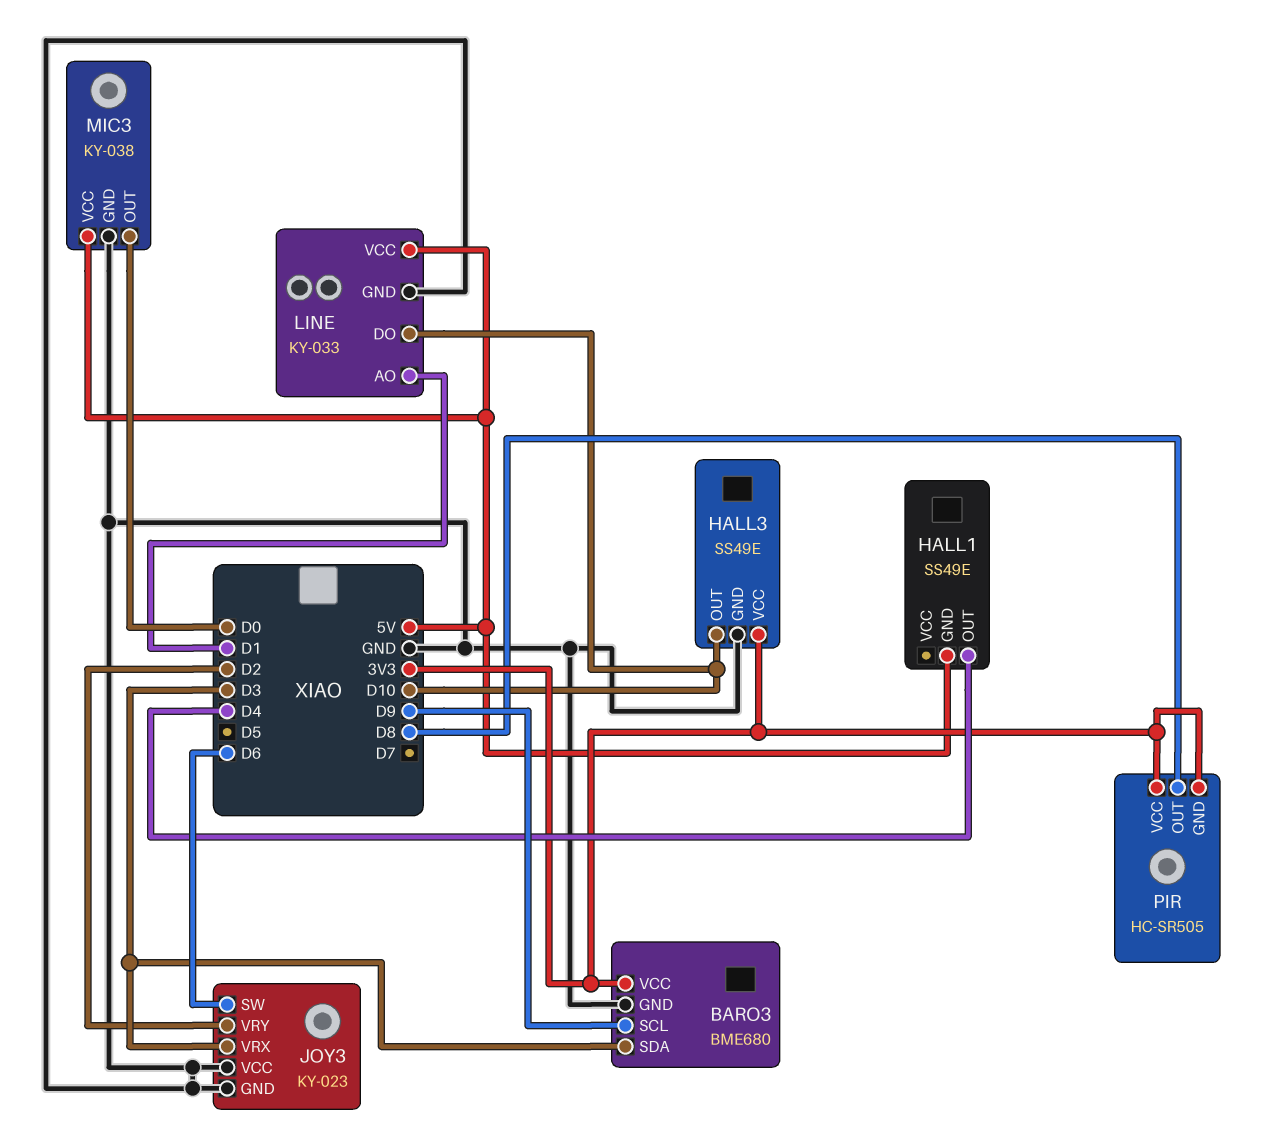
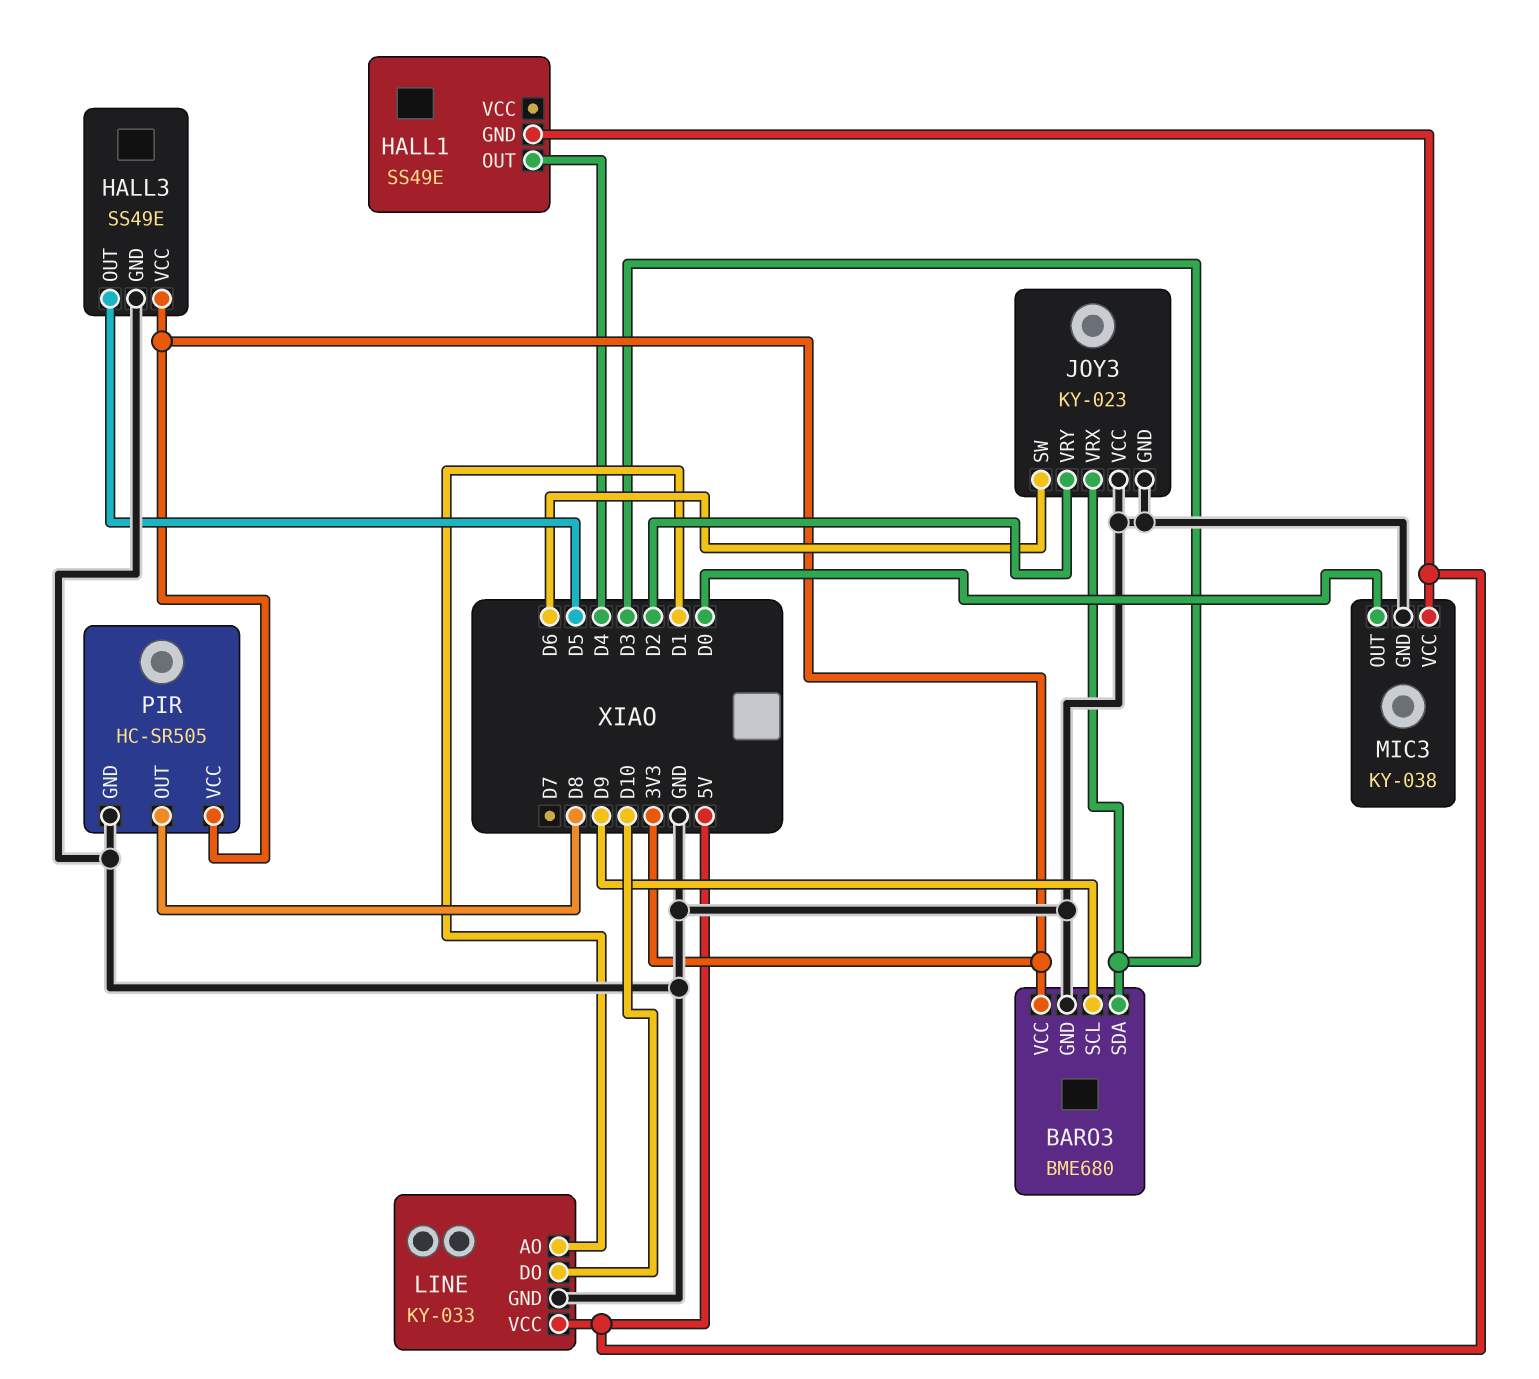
HALL3 pin OUT: D10 -> D5
PIR pin GND: 3V3 -> GND

